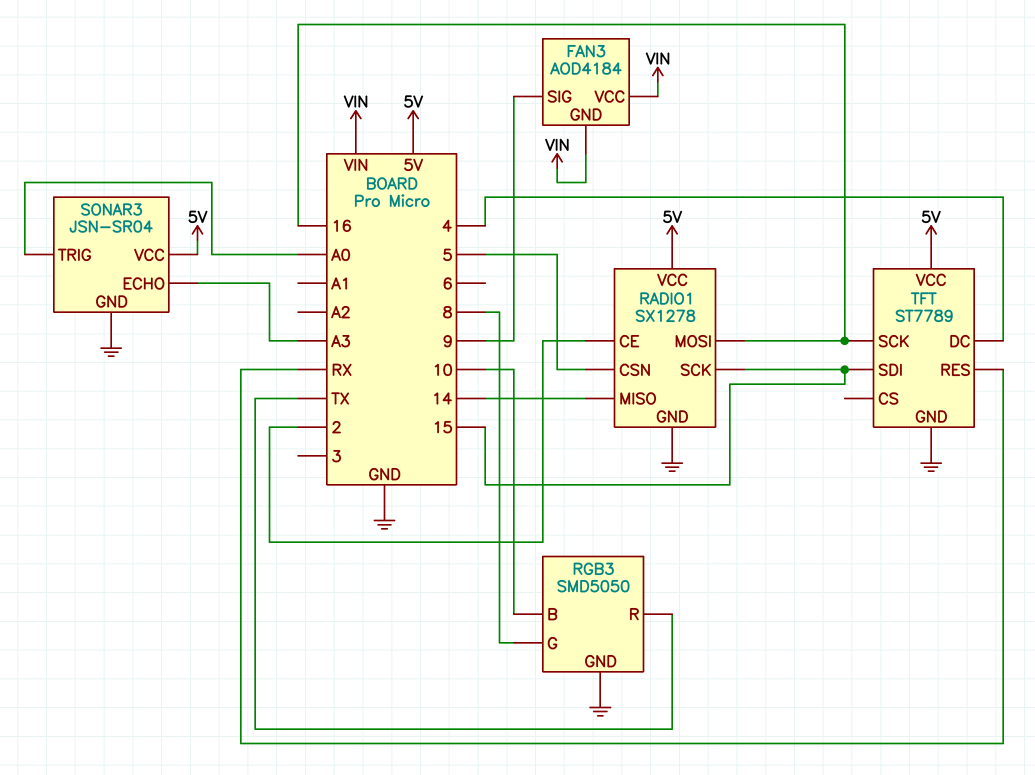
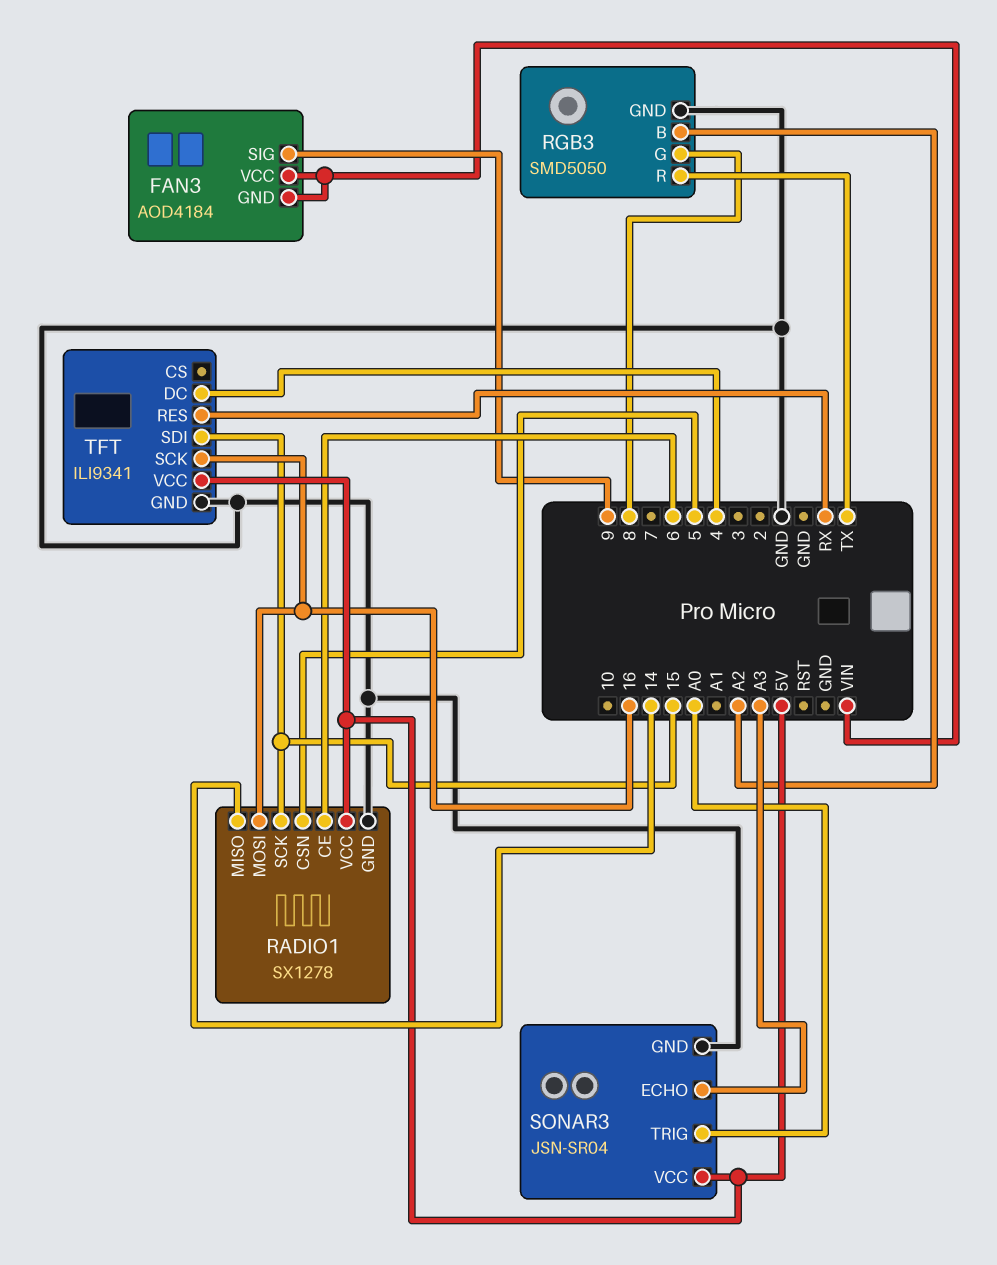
RADIO1 pin CE: 2 -> 6
RGB3 pin B: 10 -> A2
TFT: ST7789 -> ILI9341

